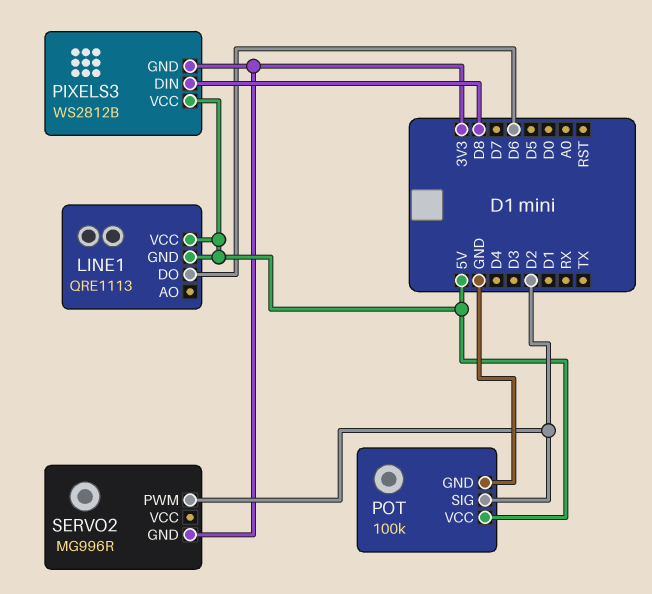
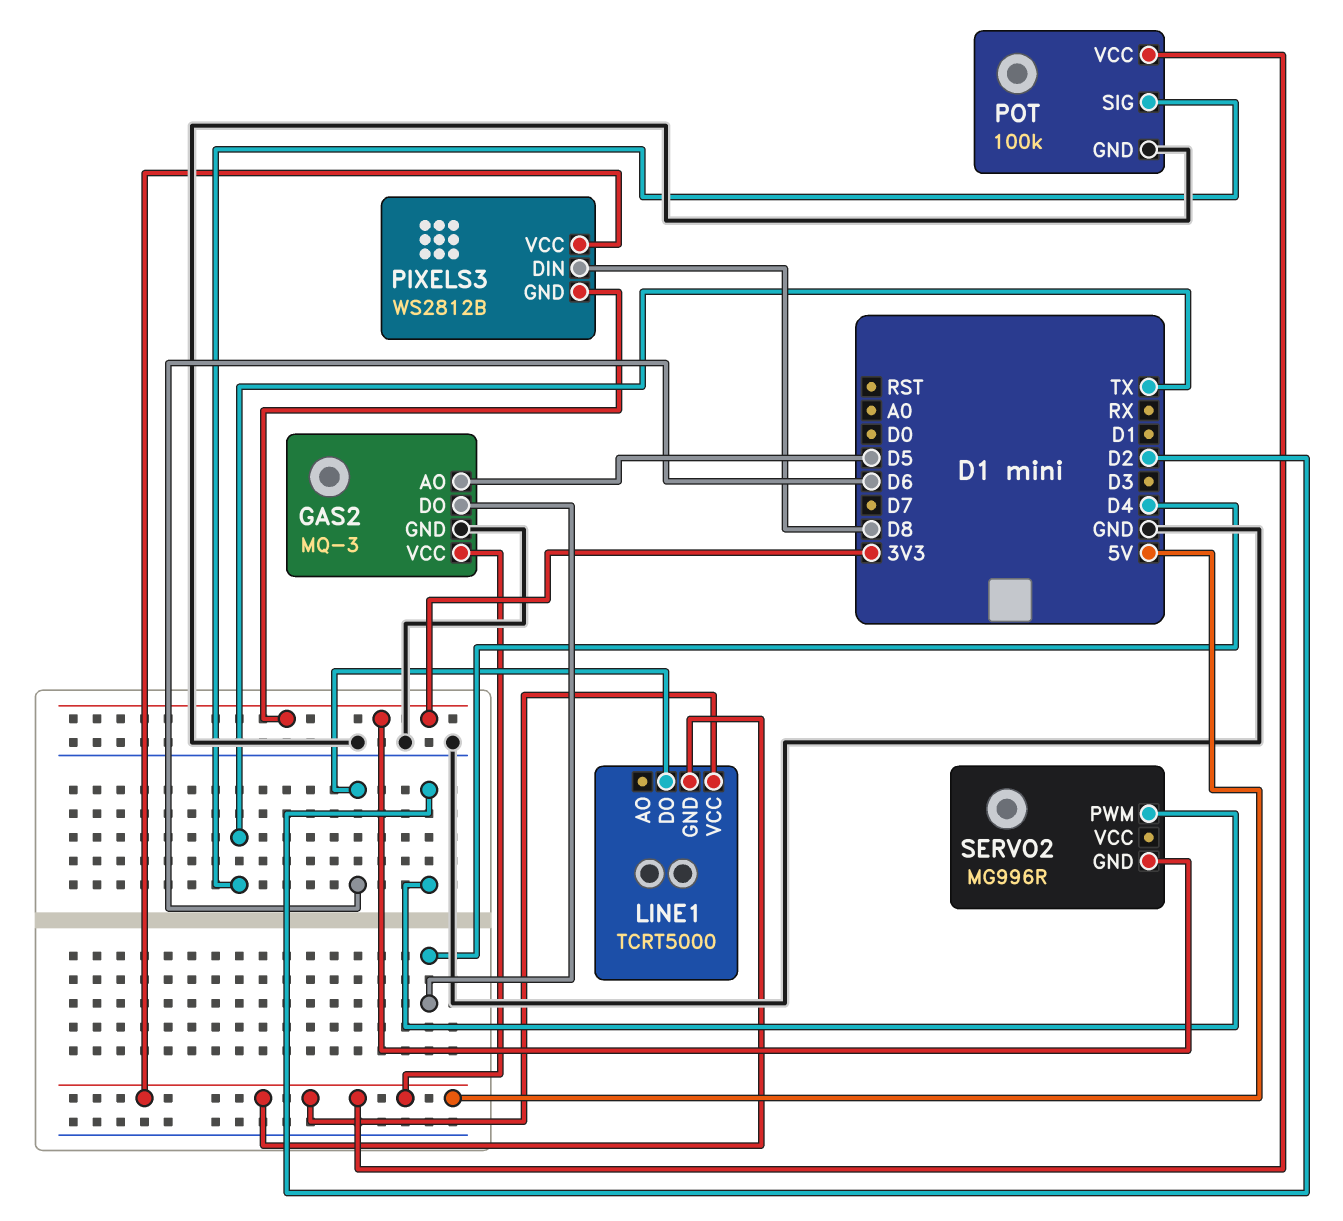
GAS2: none -> MQ-3
GAS2 pin AO: none -> D5
GAS2 pin DO: none -> D4
GAS2 pin GND: none -> GND
GAS2 pin VCC: none -> 5V
LINE1: QRE1113 -> TCRT5000
POT pin SIG: D2 -> TX

